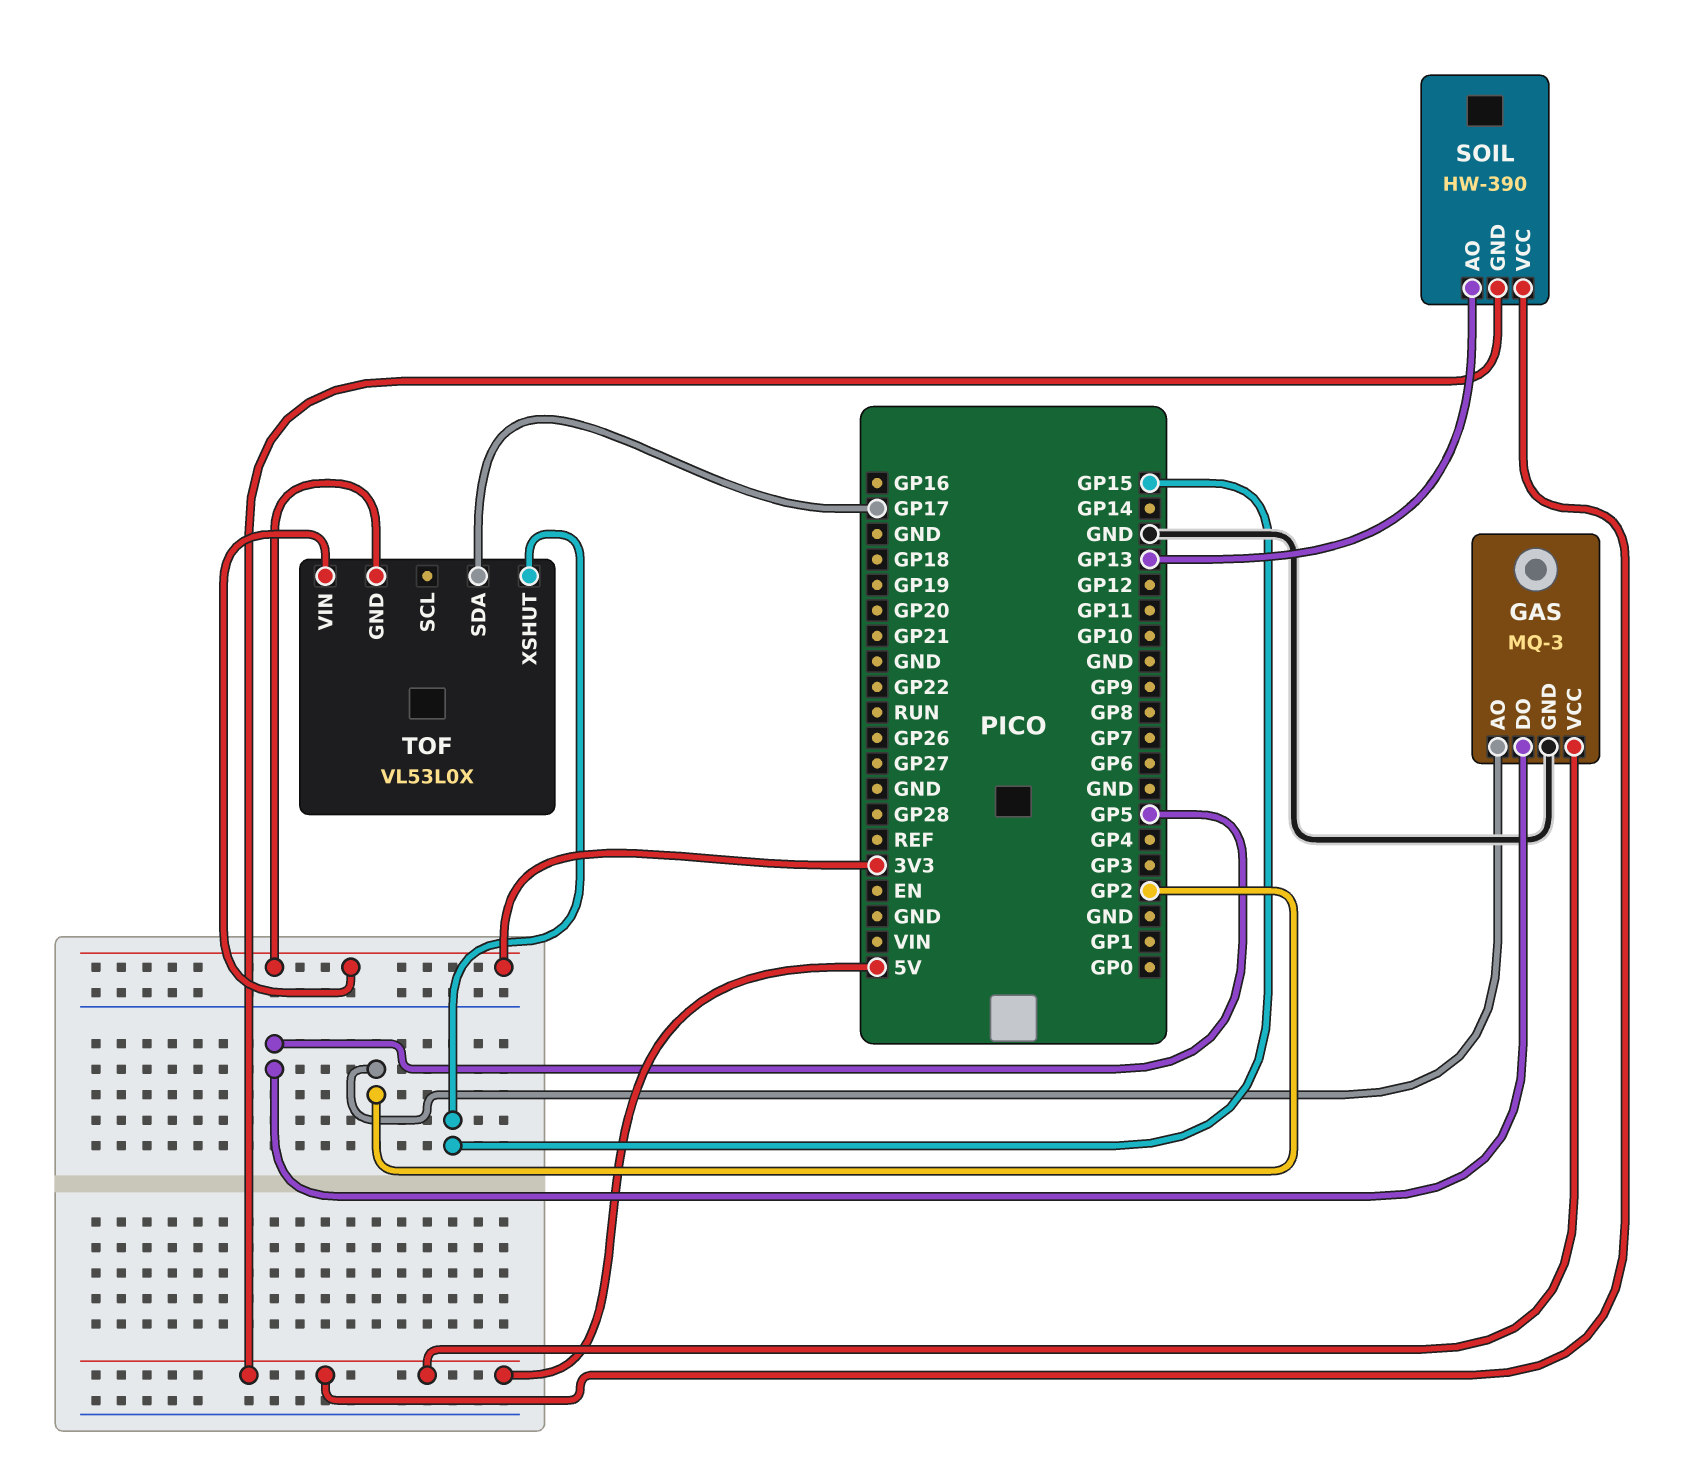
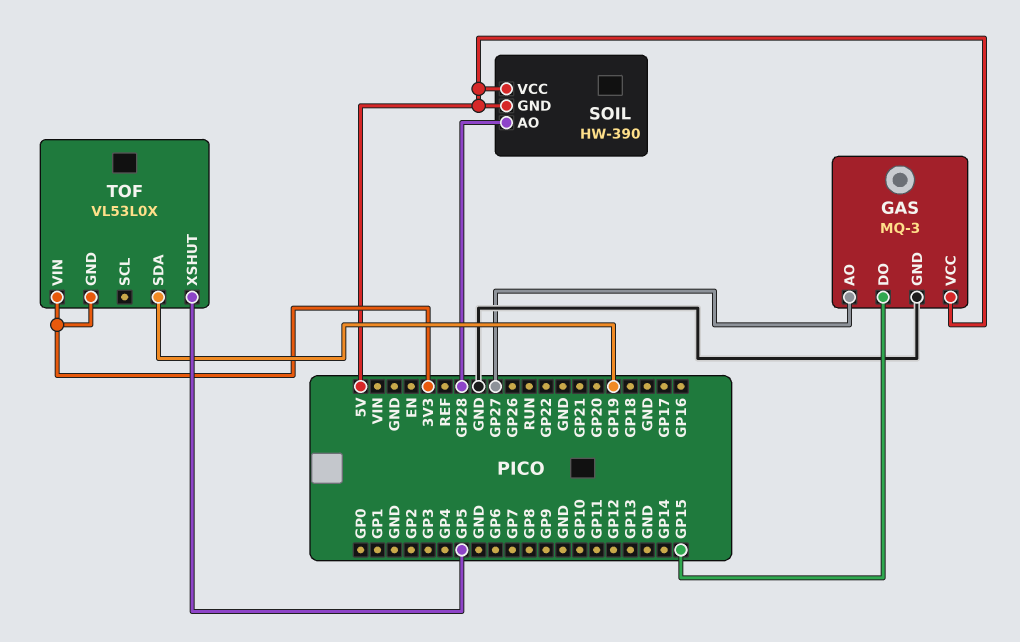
GAS pin AO: GP2 -> GP27
GAS pin DO: GP5 -> GP15
SOIL pin AO: GP13 -> GP28
TOF pin SDA: GP17 -> GP19
TOF pin XSHUT: GP15 -> GP5

